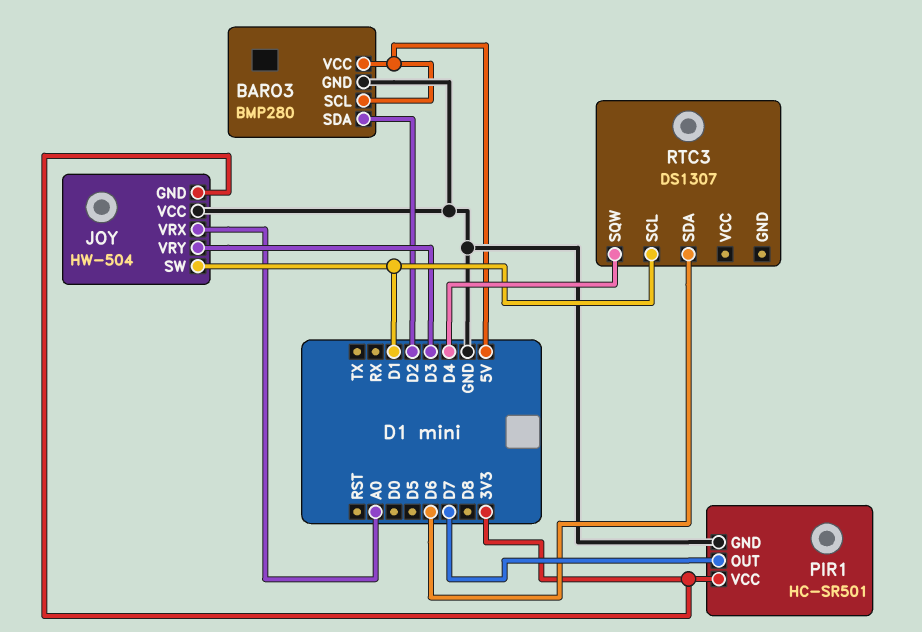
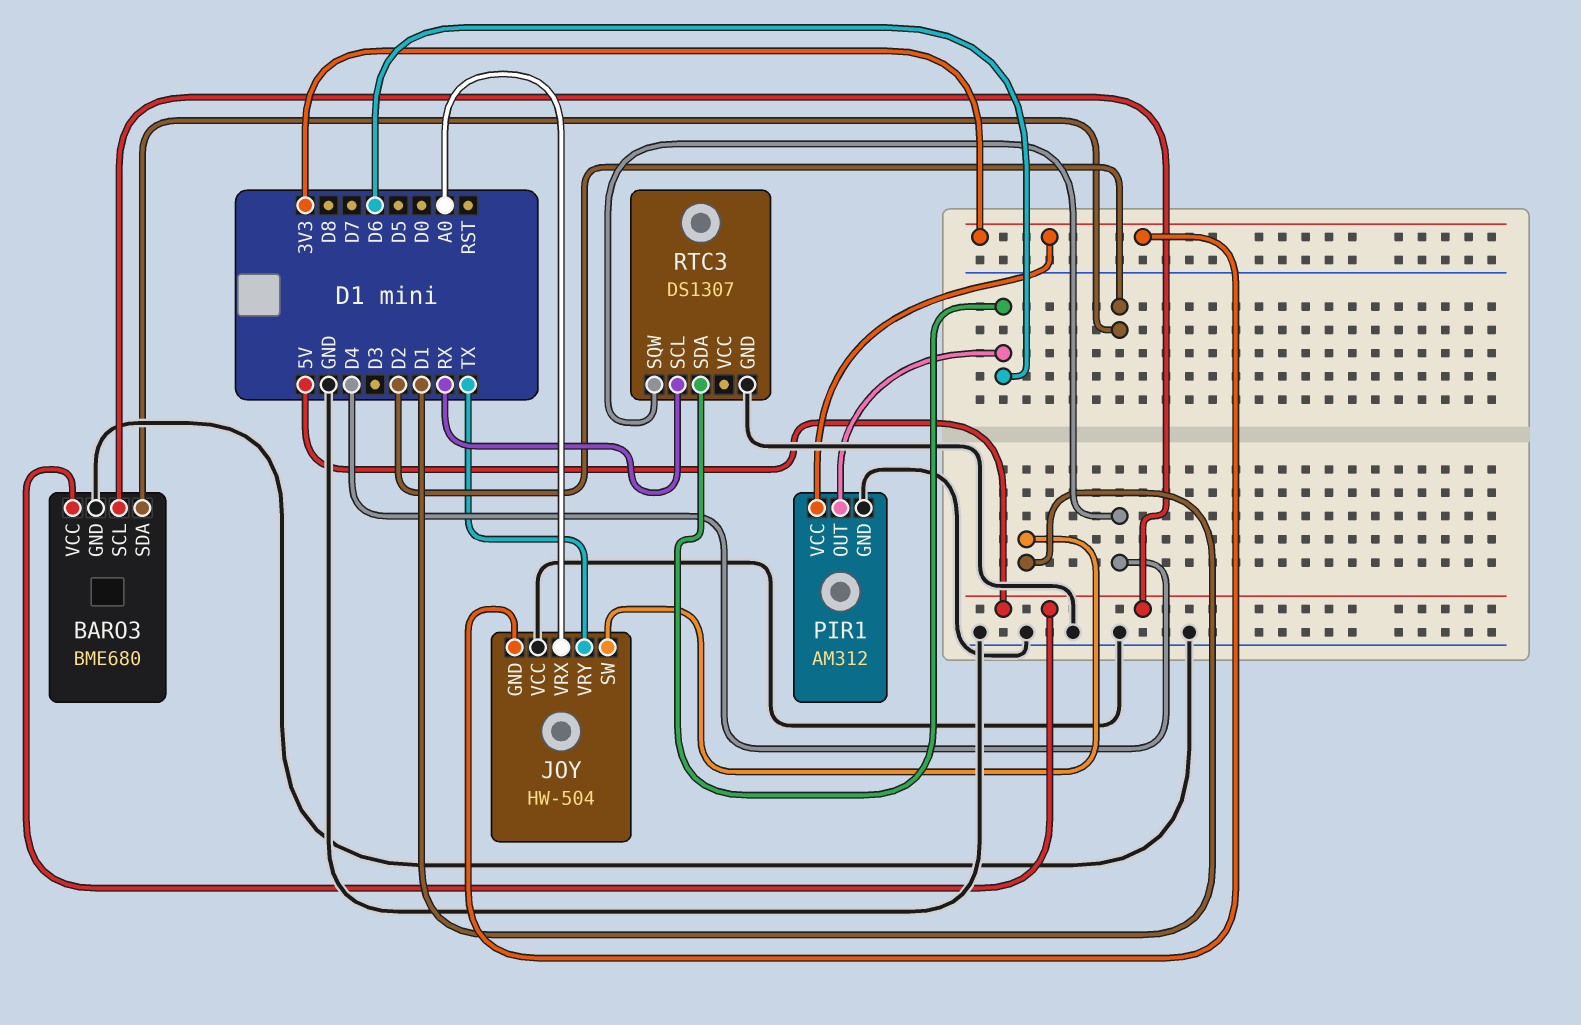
BARO3: BMP280 -> BME680
JOY pin VRY: D3 -> TX
PIR1: HC-SR501 -> AM312
PIR1 pin OUT: D7 -> D6
RTC3 pin GND: none -> GND
RTC3 pin SCL: D1 -> RX

